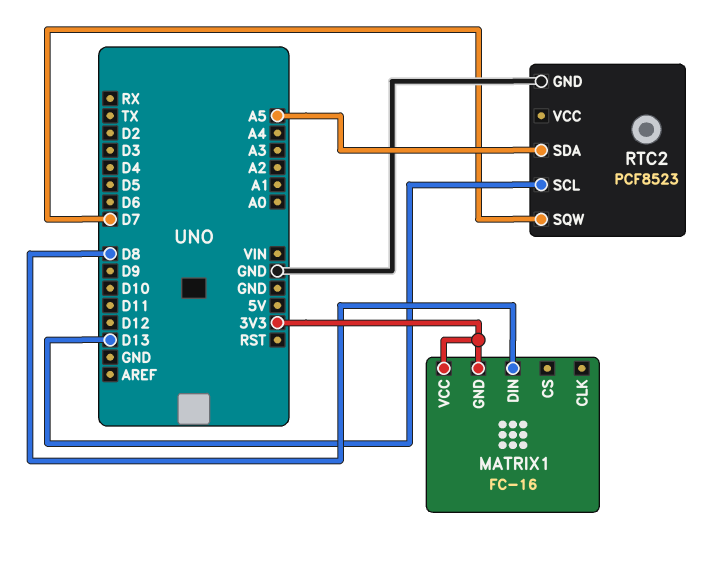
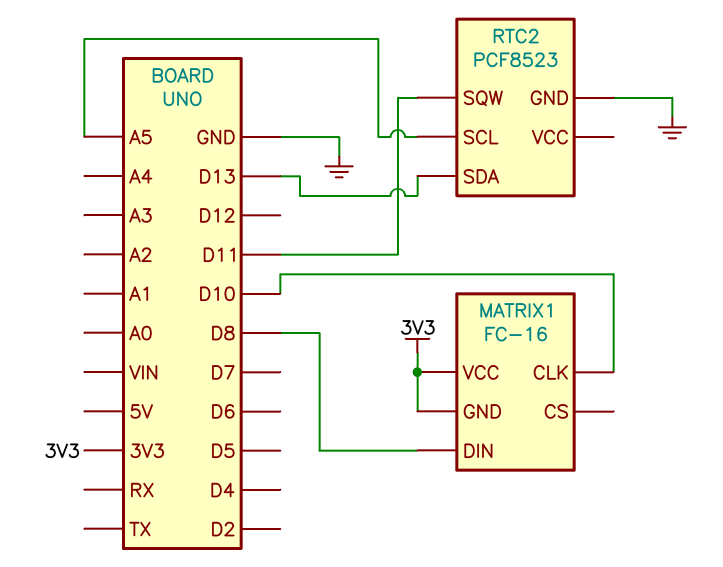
MATRIX1 pin CLK: none -> D10
RTC2 pin SCL: D13 -> A5
RTC2 pin SDA: A5 -> D13
RTC2 pin SQW: D7 -> D11

